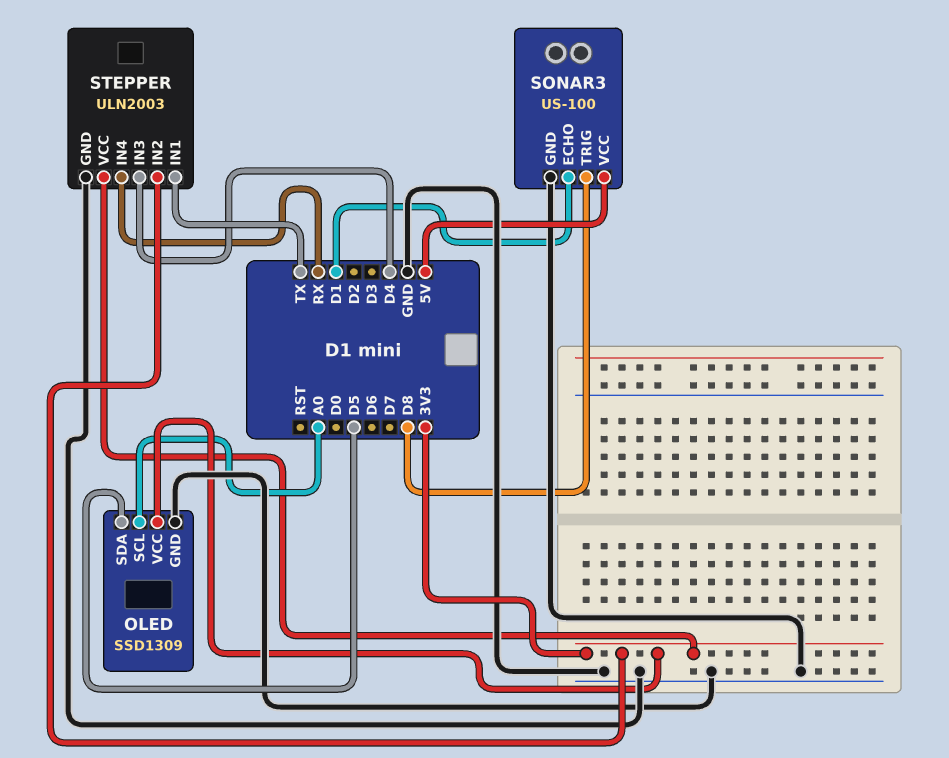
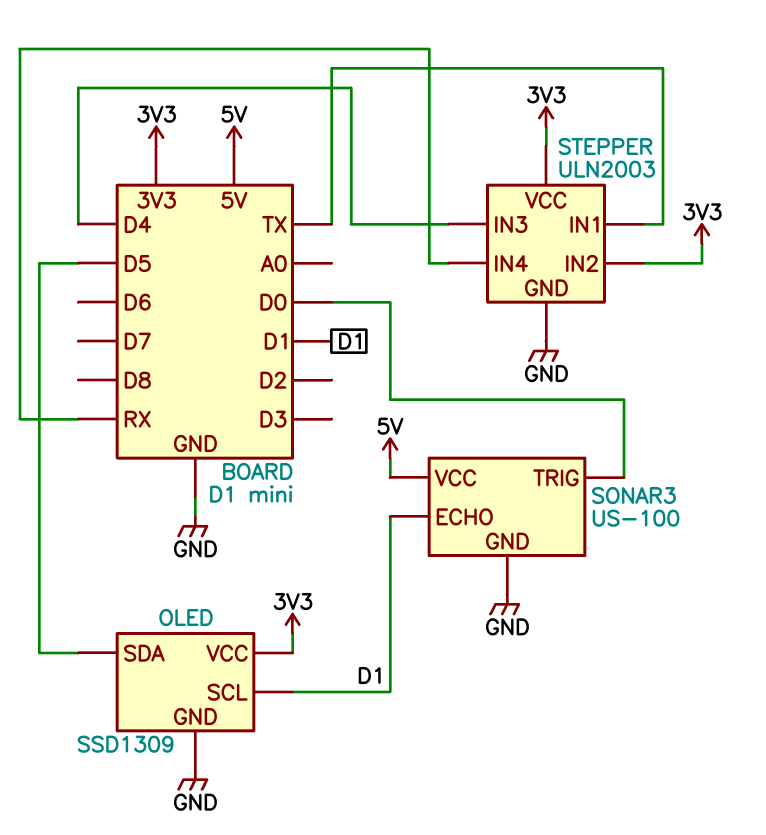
OLED pin SCL: A0 -> D1
SONAR3 pin TRIG: D8 -> D0

